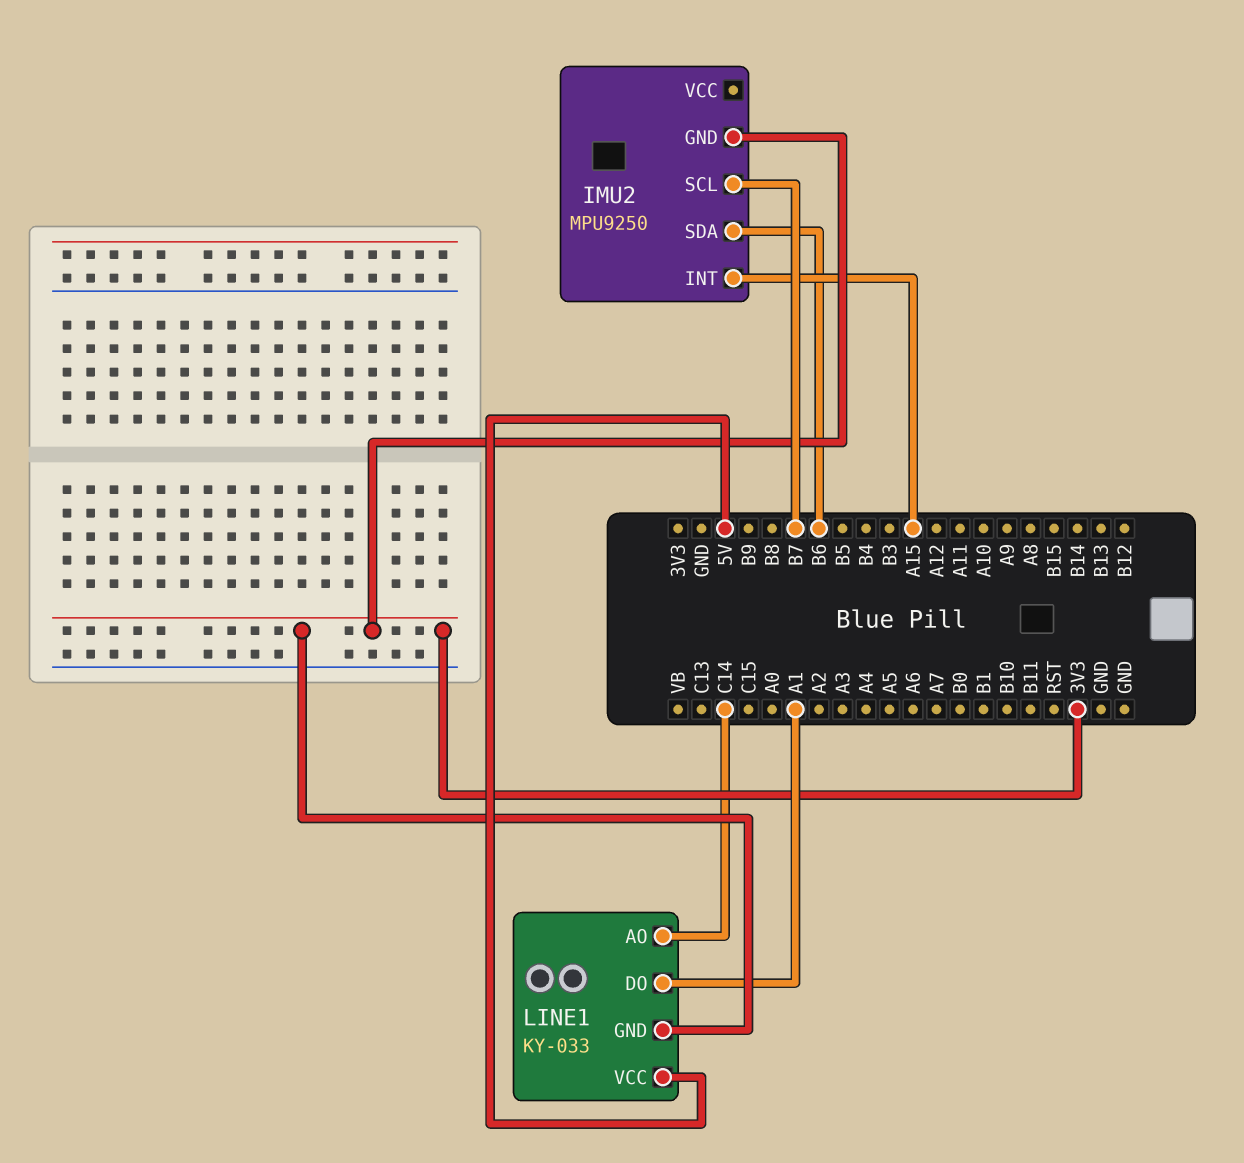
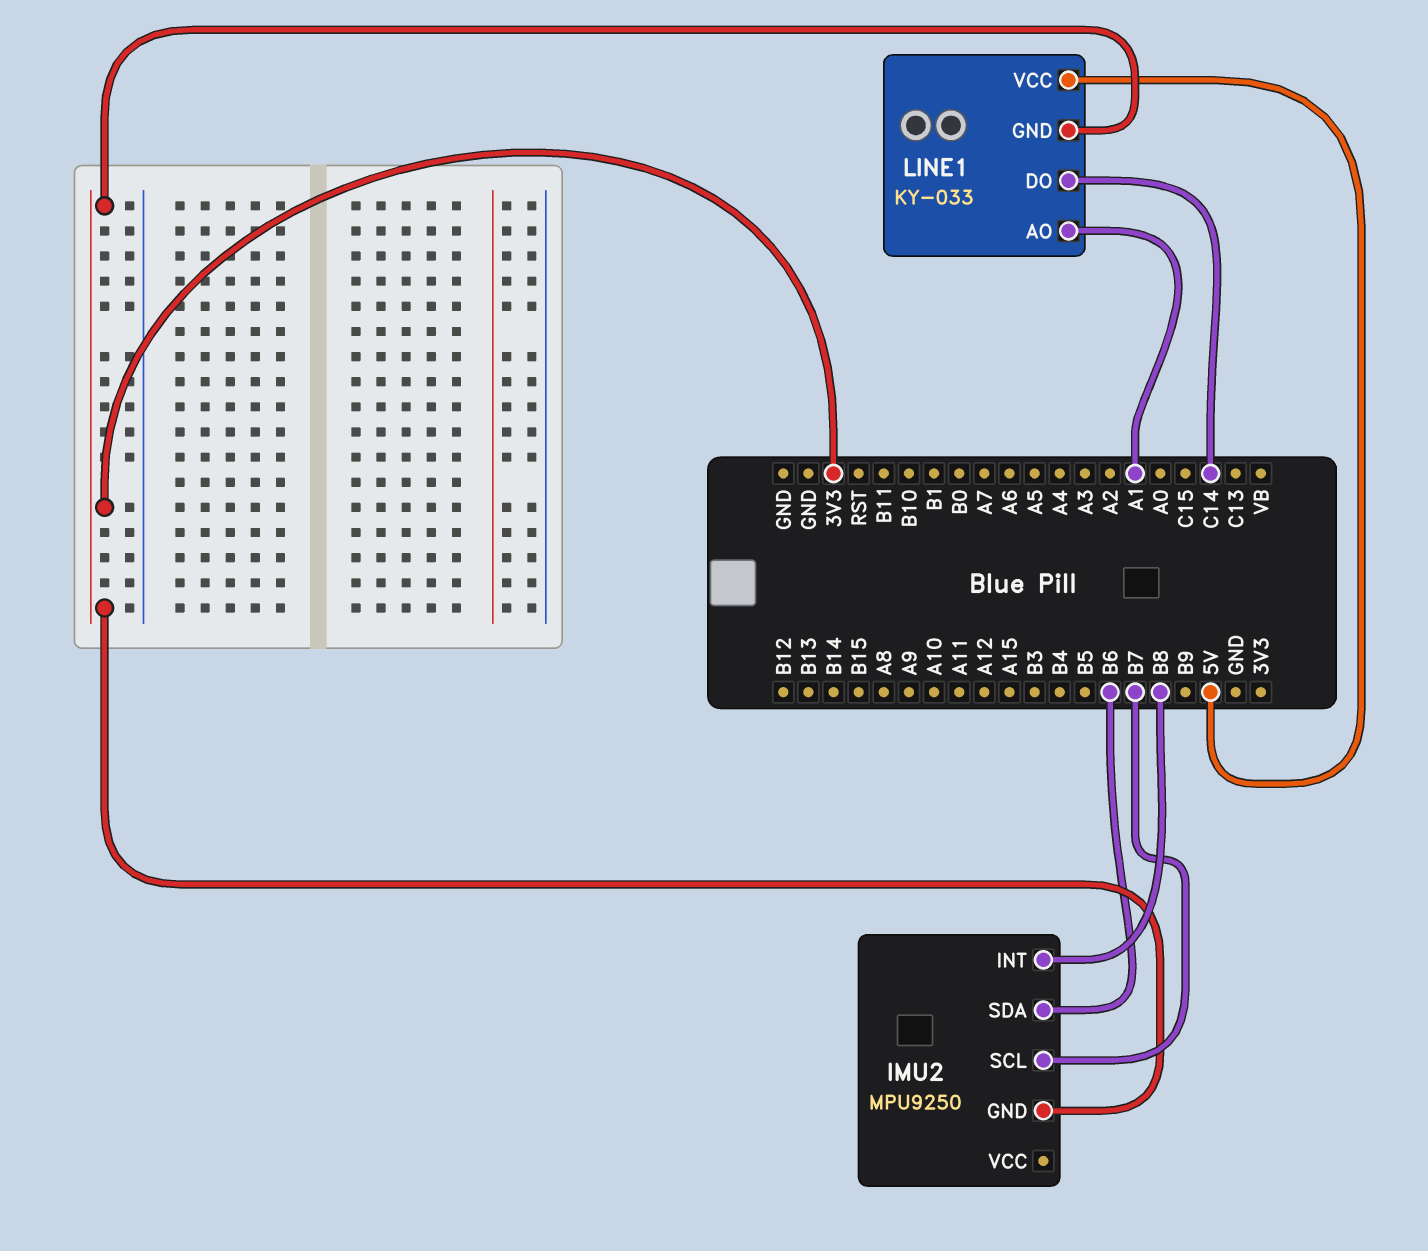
IMU2 pin INT: A15 -> B8
LINE1 pin AO: C14 -> A1
LINE1 pin DO: A1 -> C14

